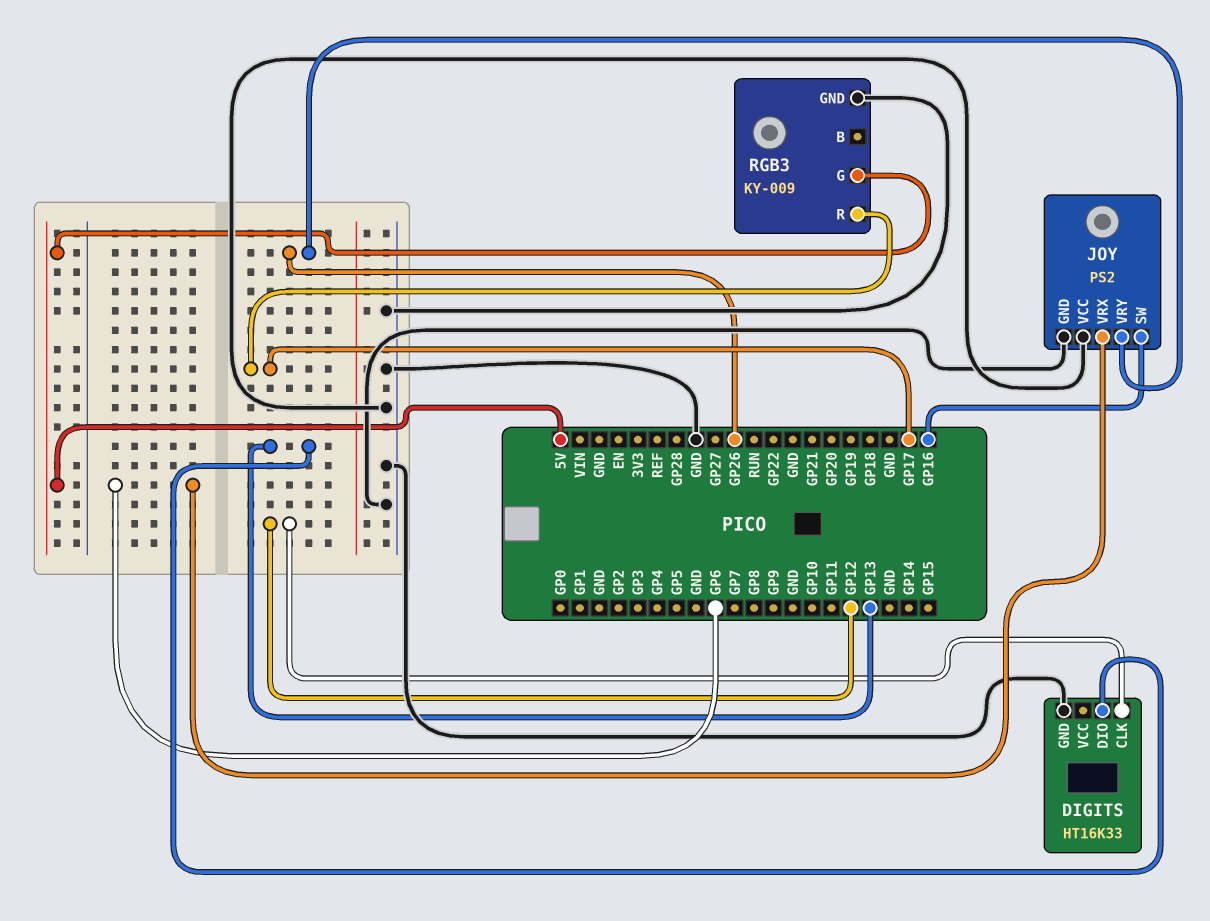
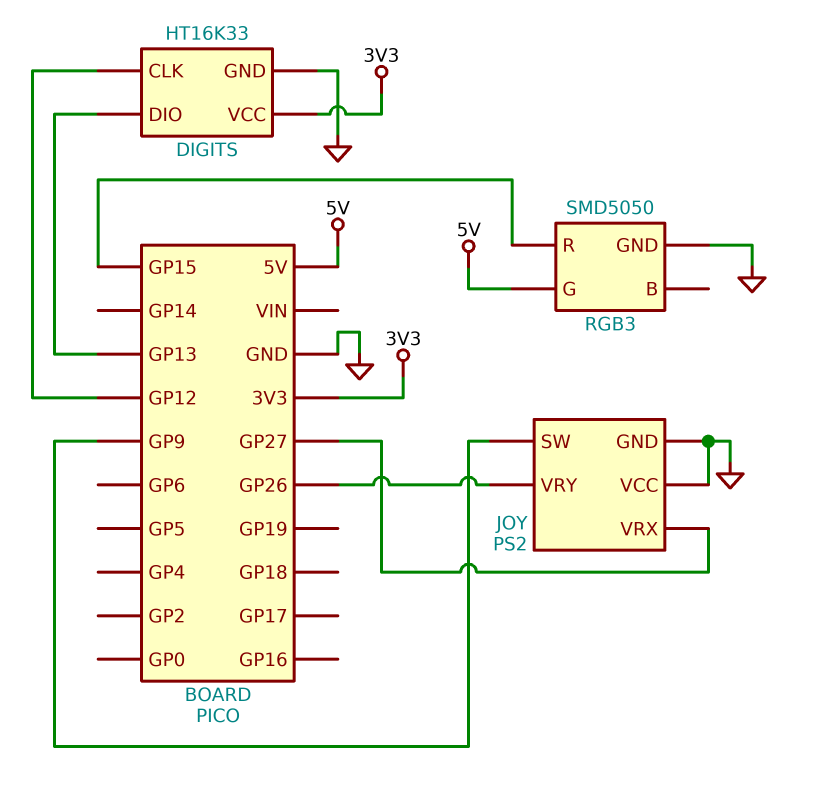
DIGITS pin VCC: none -> 3V3
JOY pin SW: GP16 -> GP9
JOY pin VRX: GP6 -> GP27
RGB3: KY-009 -> SMD5050
RGB3 pin R: GP17 -> GP15

